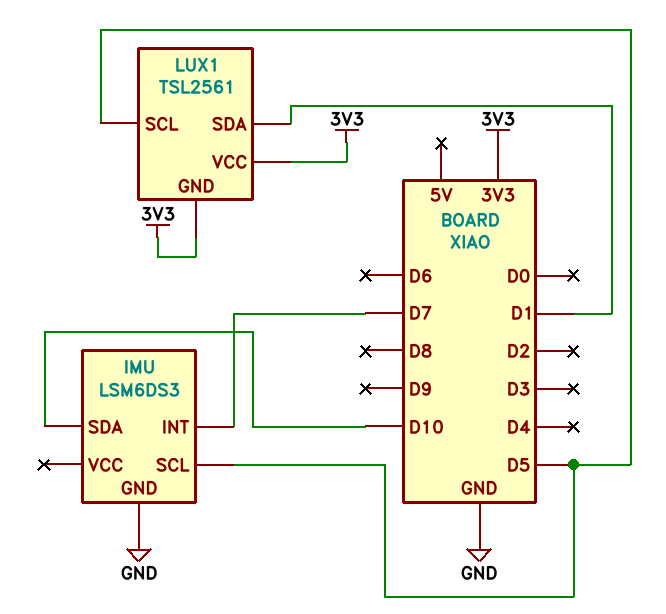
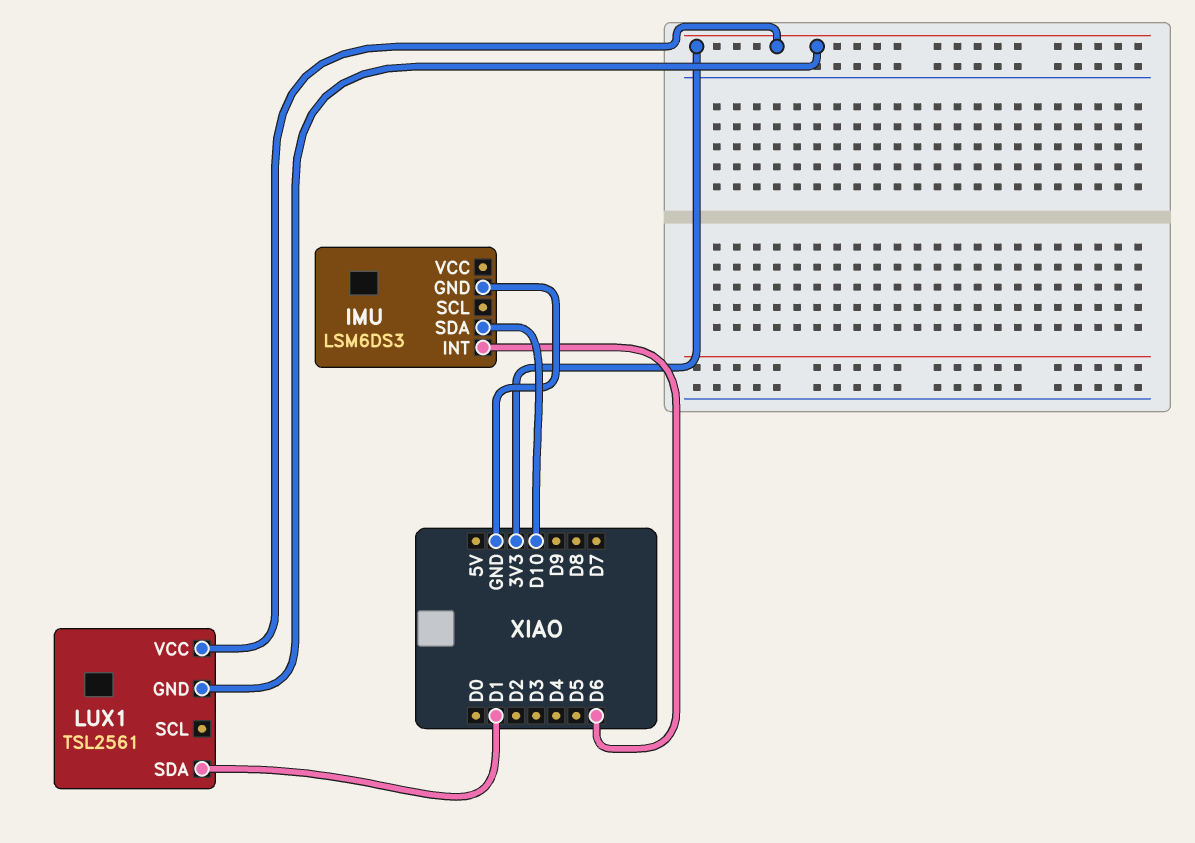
IMU pin INT: D7 -> D6
IMU pin SCL: D5 -> none
LUX1 pin SCL: D5 -> none

